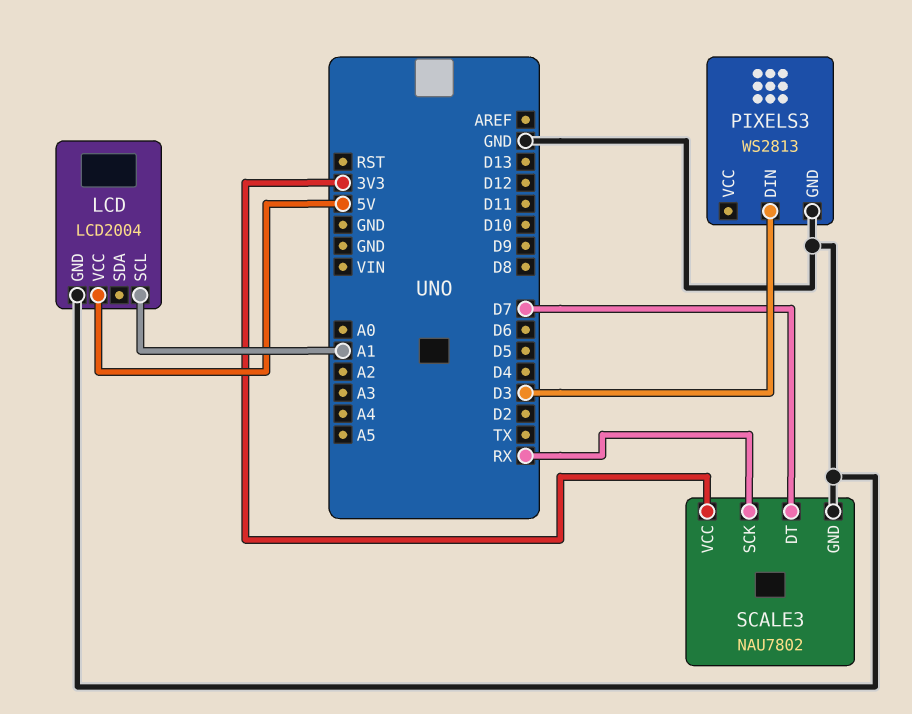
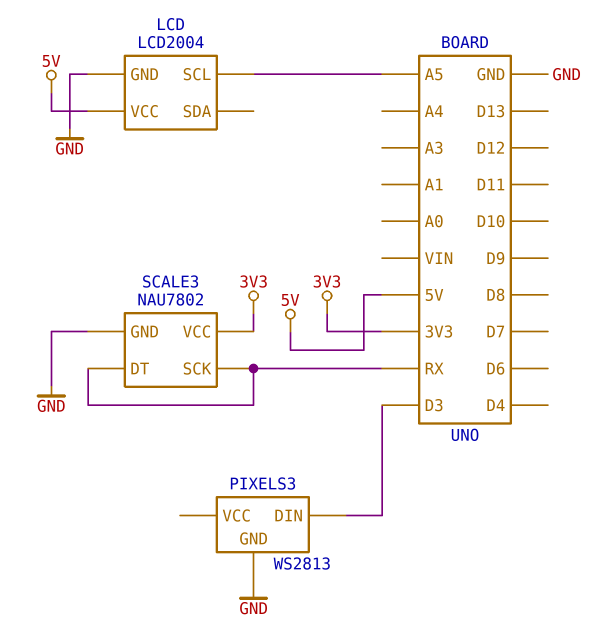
LCD pin SCL: A1 -> A5
SCALE3 pin DT: D7 -> RX

